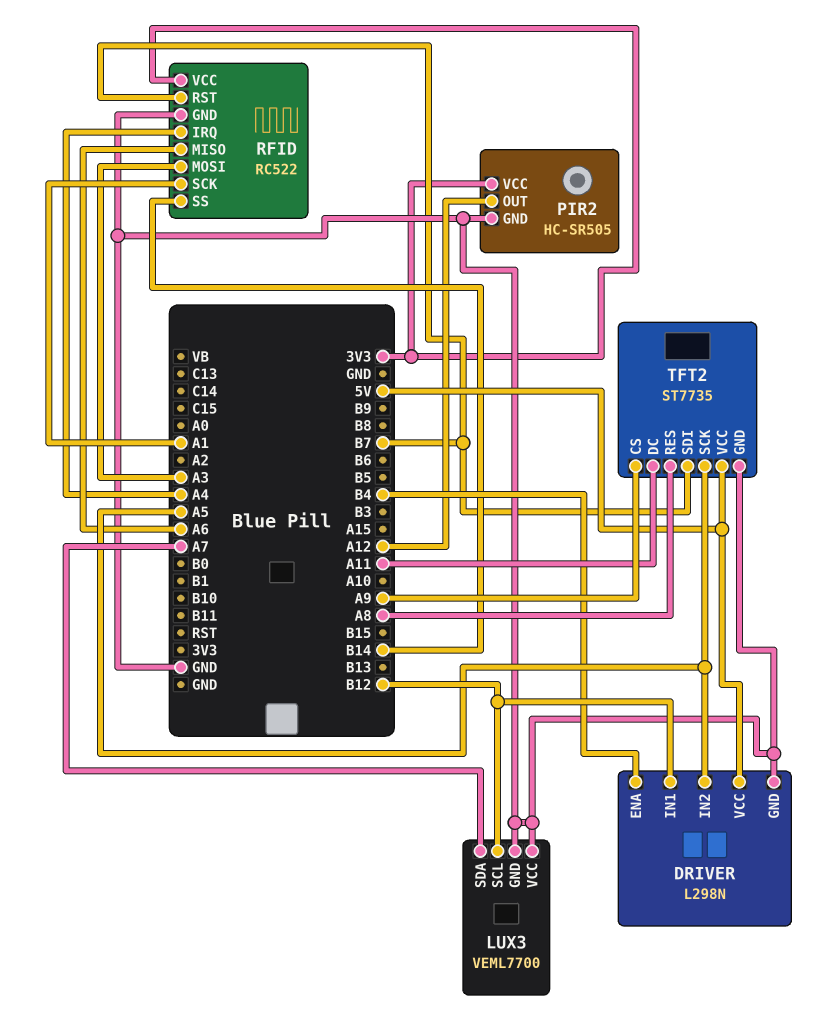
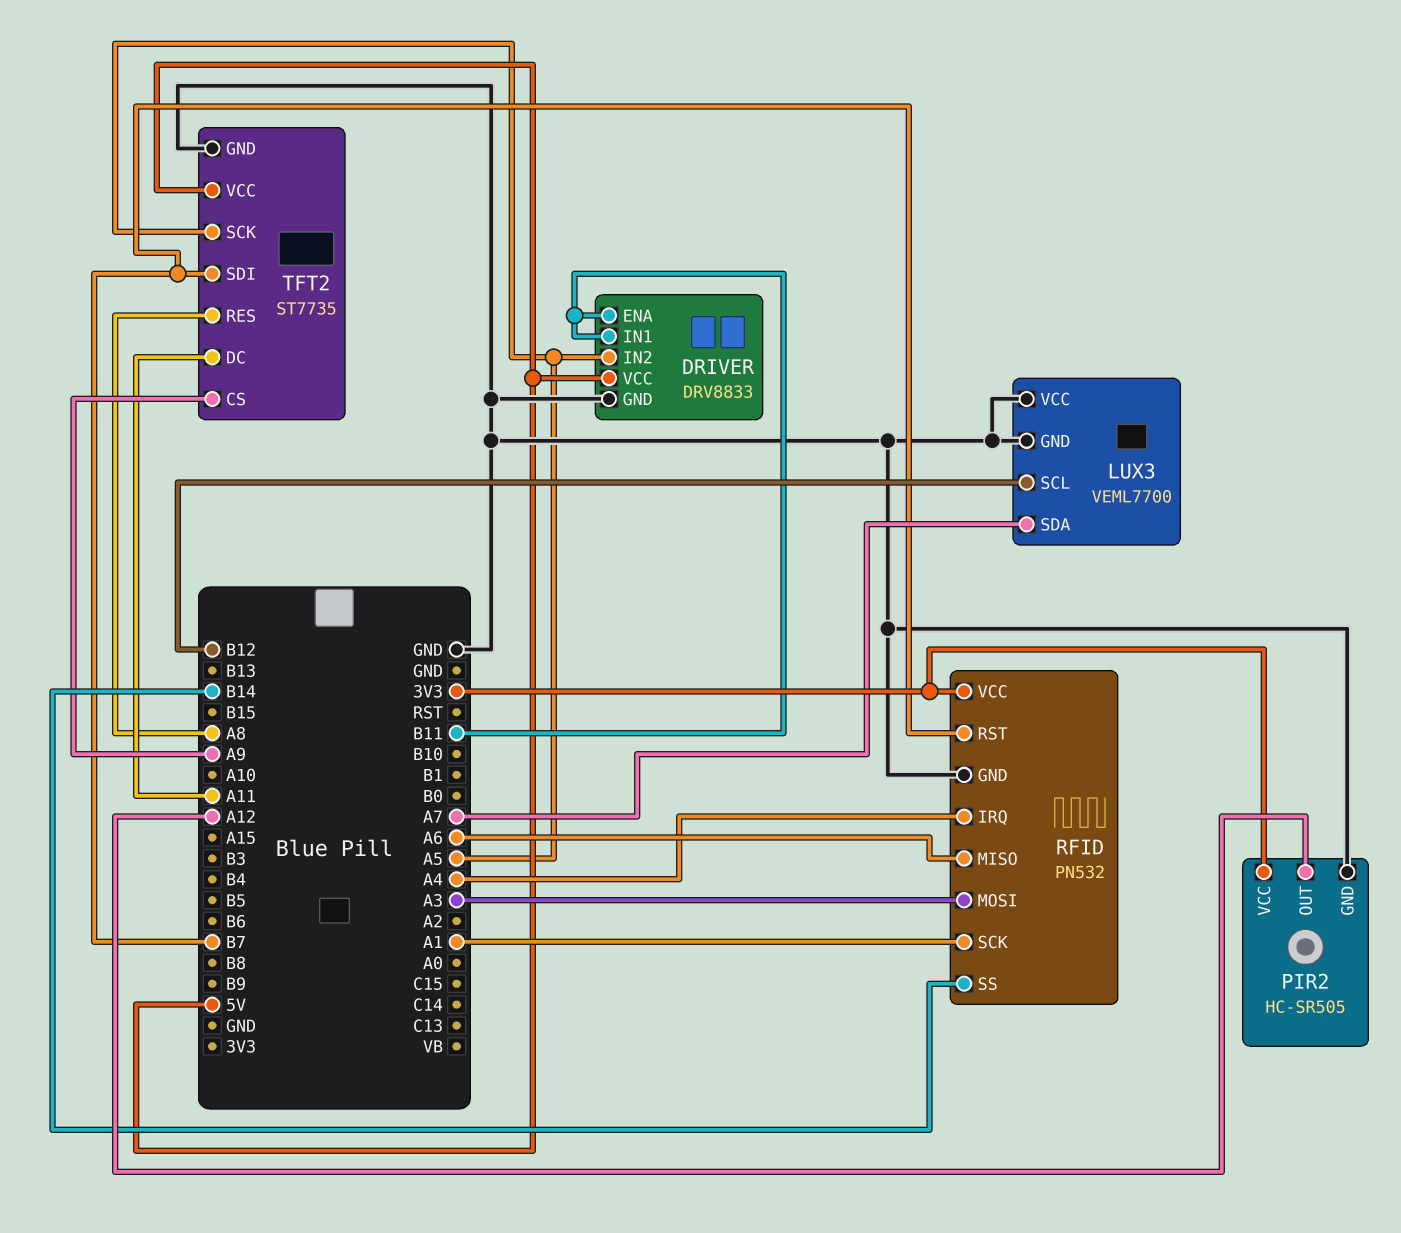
DRIVER: L298N -> DRV8833
DRIVER pin ENA: B4 -> B11
DRIVER pin IN1: B12 -> B11
RFID: RC522 -> PN532

